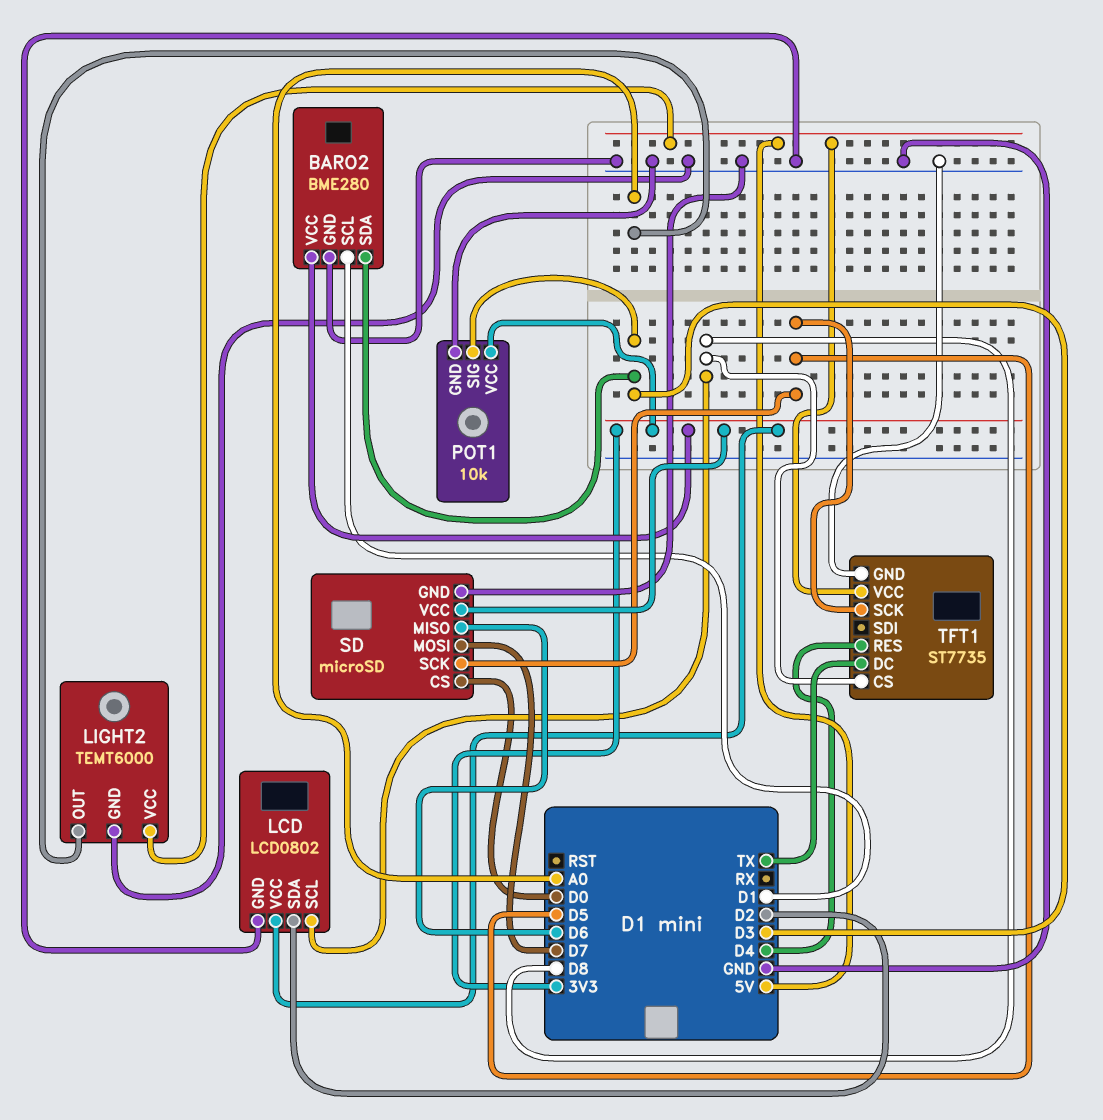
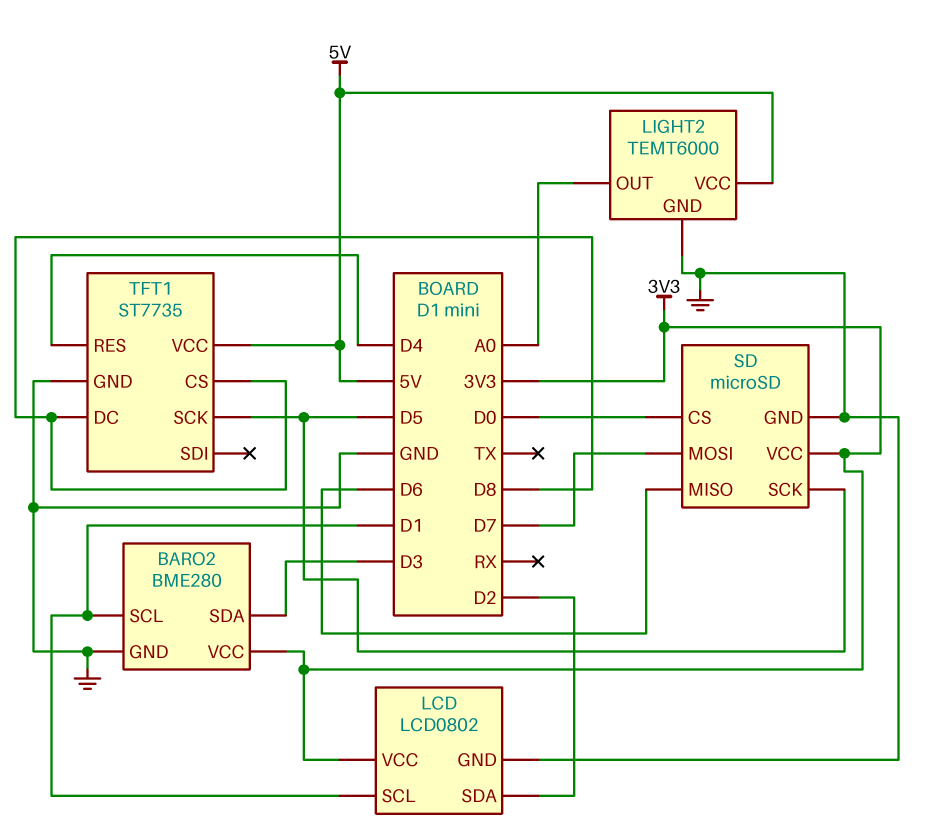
LCD pin SCL: D8 -> D1
POT1: 10k -> none
POT1 pin GND: GND -> none
POT1 pin SIG: D3 -> none
POT1 pin VCC: 3V3 -> none
TFT1 pin DC: TX -> D8

